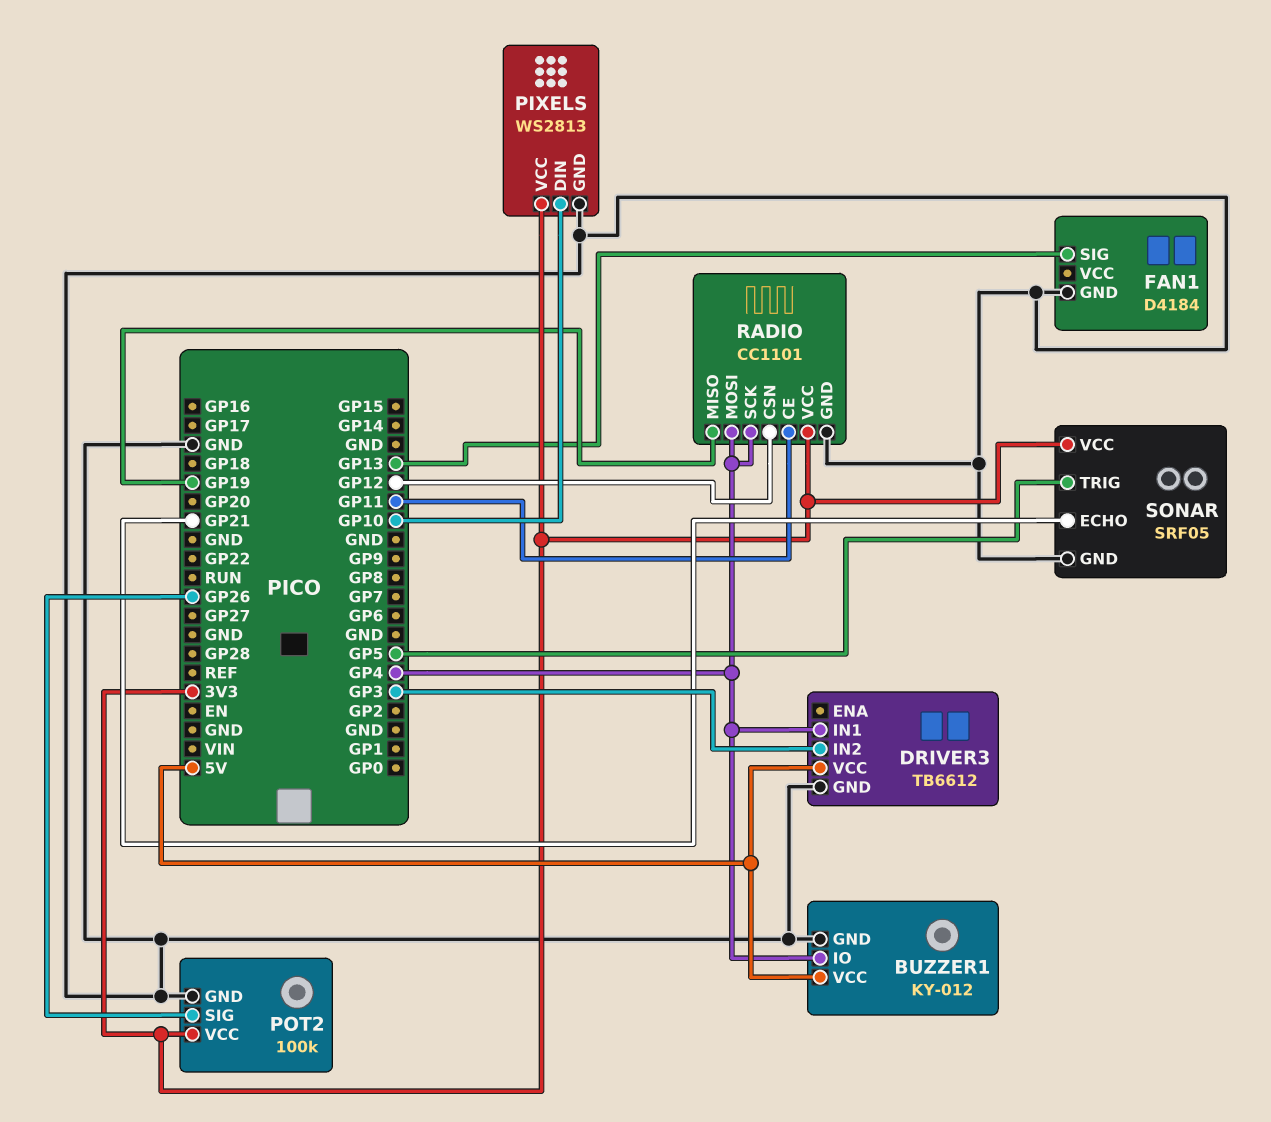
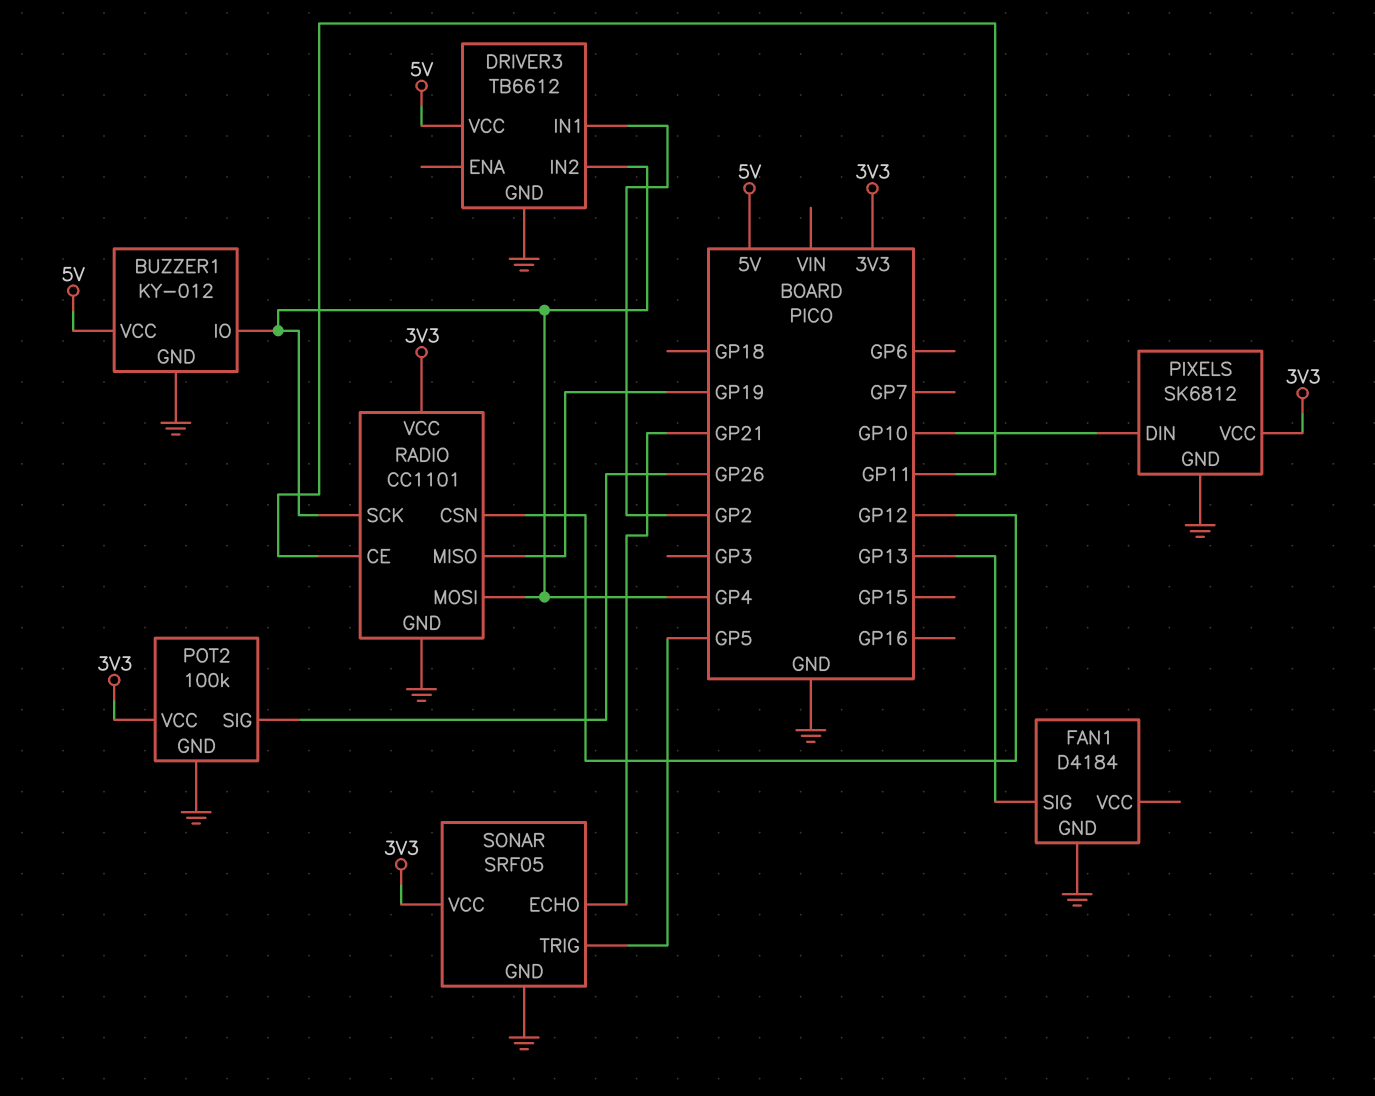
DRIVER3 pin IN1: GP4 -> GP2
DRIVER3 pin IN2: GP3 -> GP4
PIXELS: WS2813 -> SK6812

